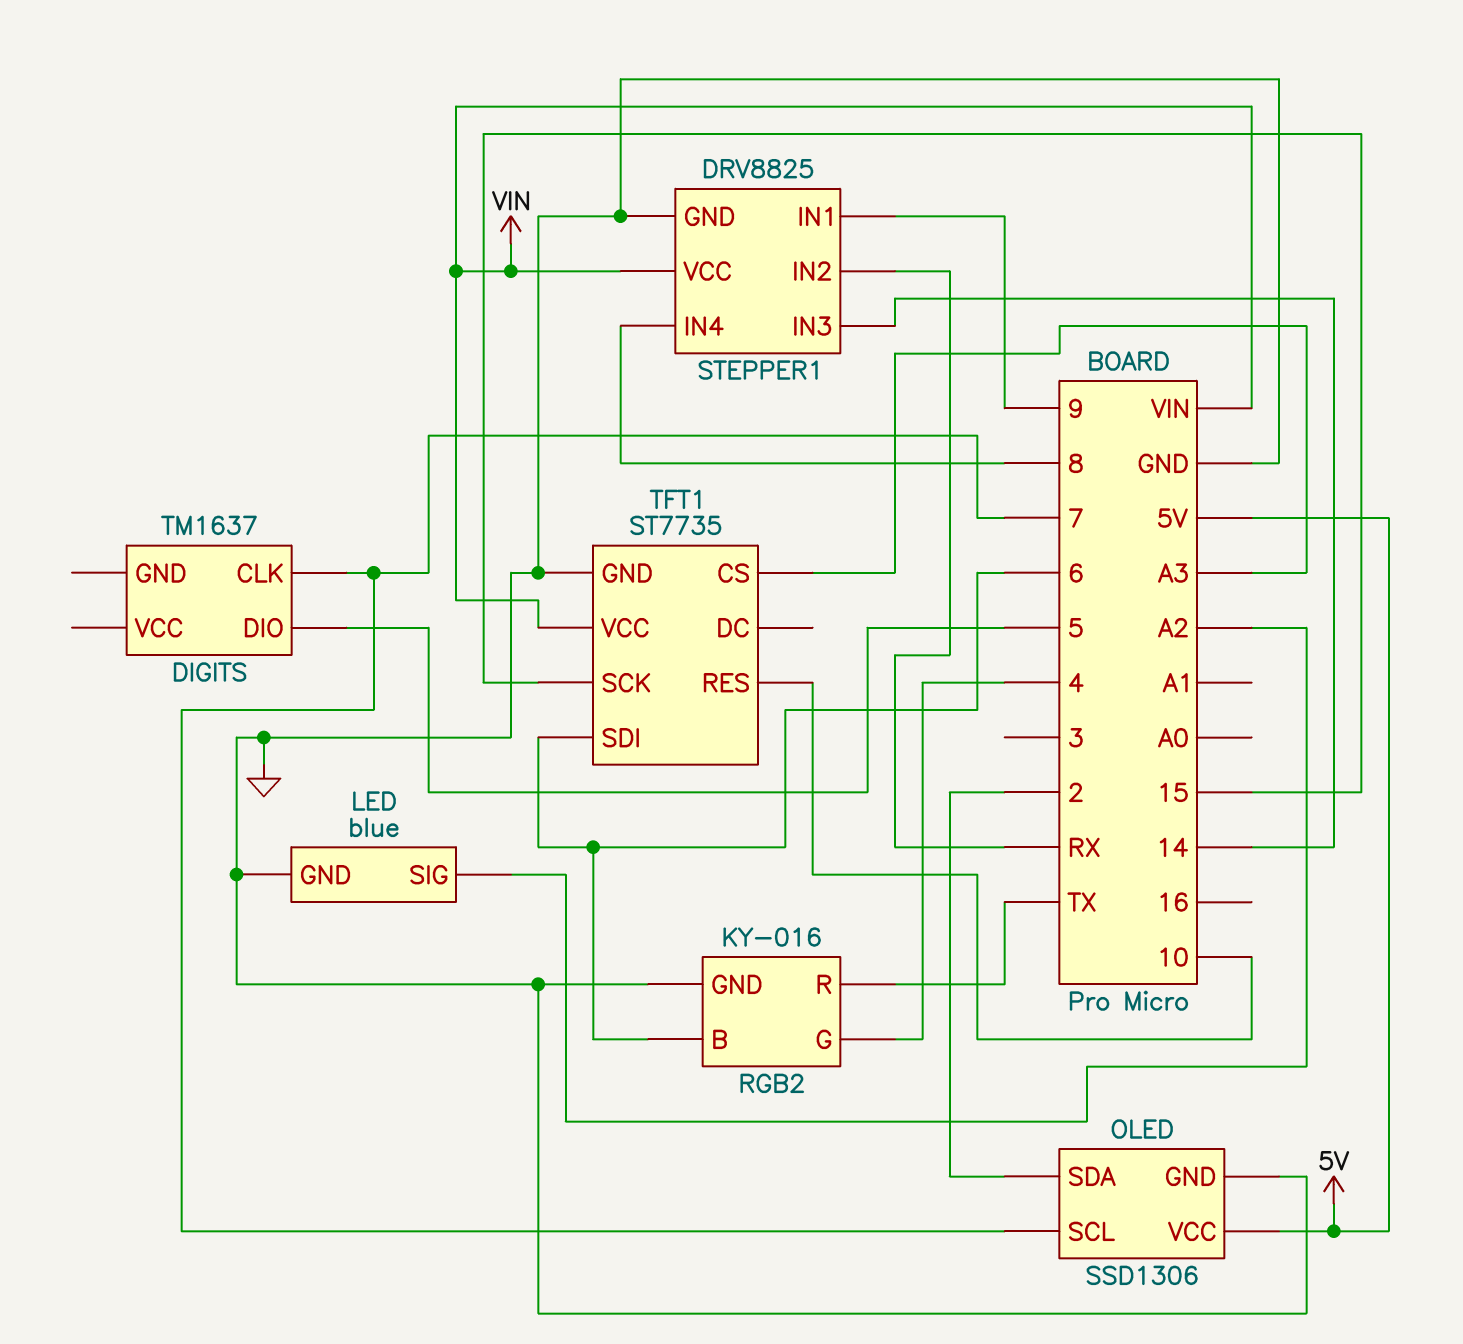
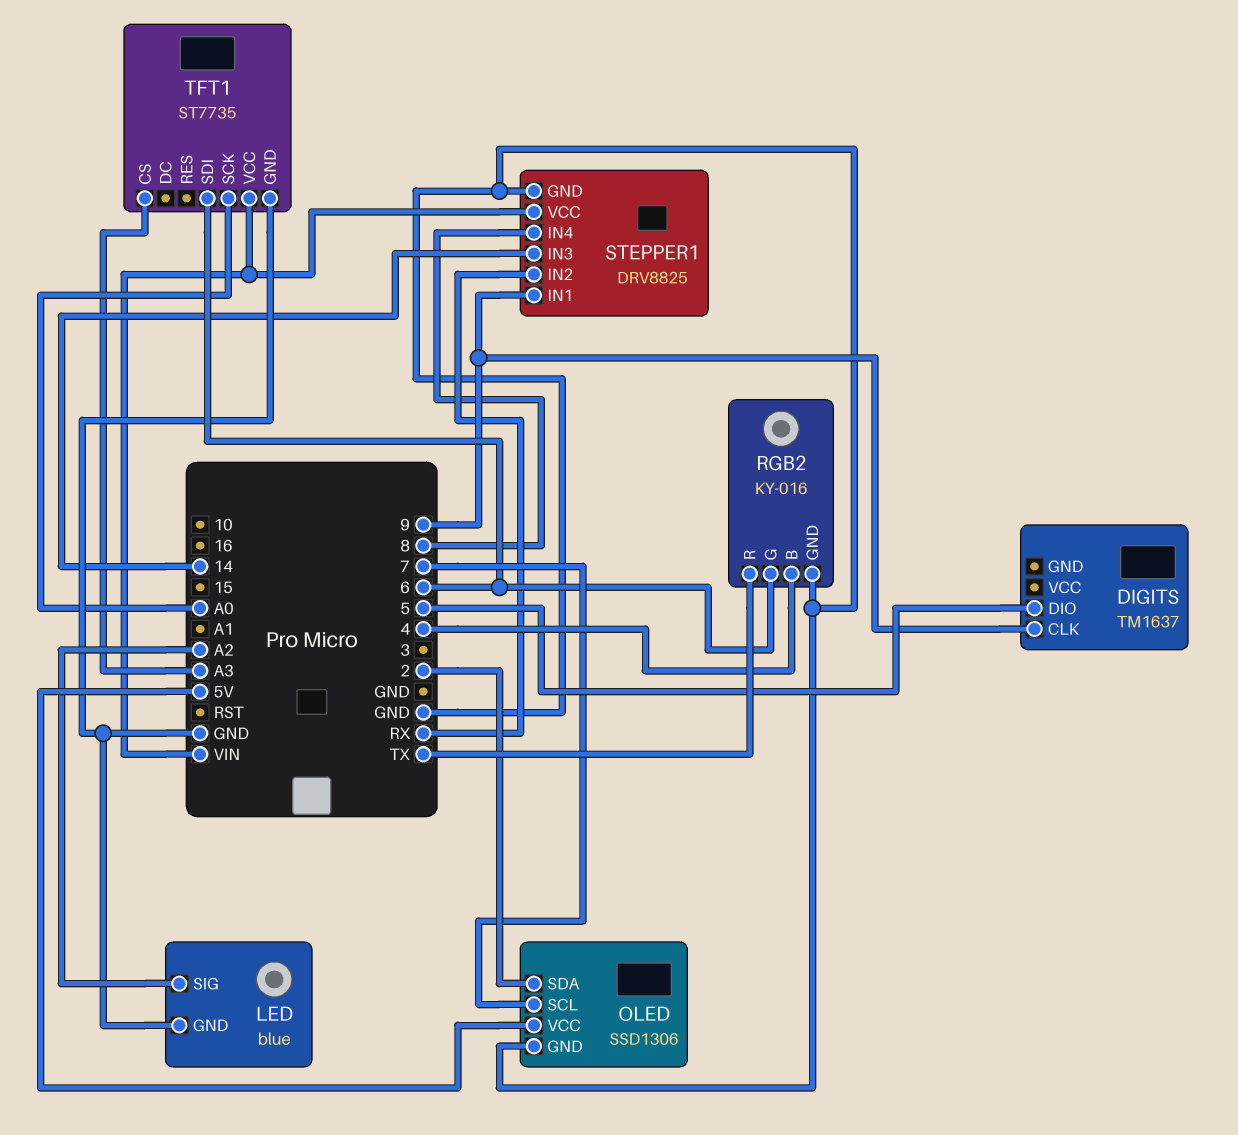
DIGITS pin CLK: 7 -> 9
RGB2 pin B: 6 -> 4
RGB2 pin G: 4 -> 6
TFT1 pin RES: 10 -> none
TFT1 pin SCK: 15 -> A0

